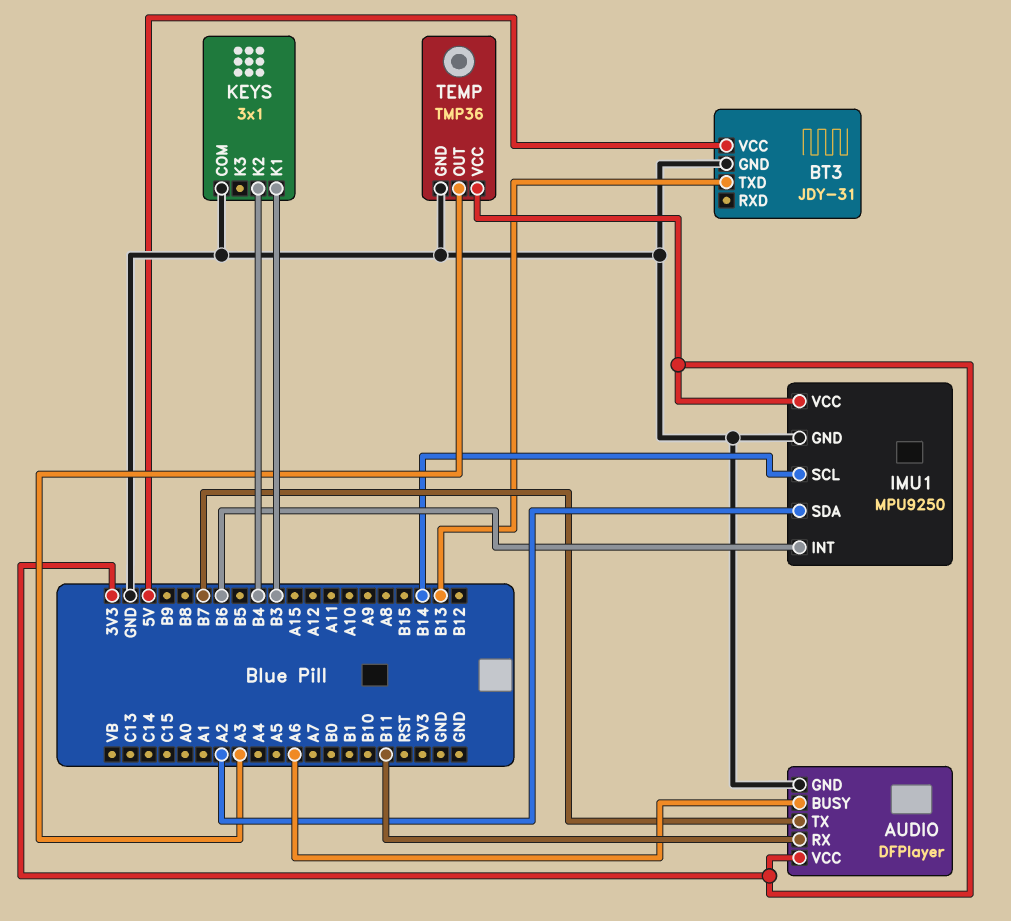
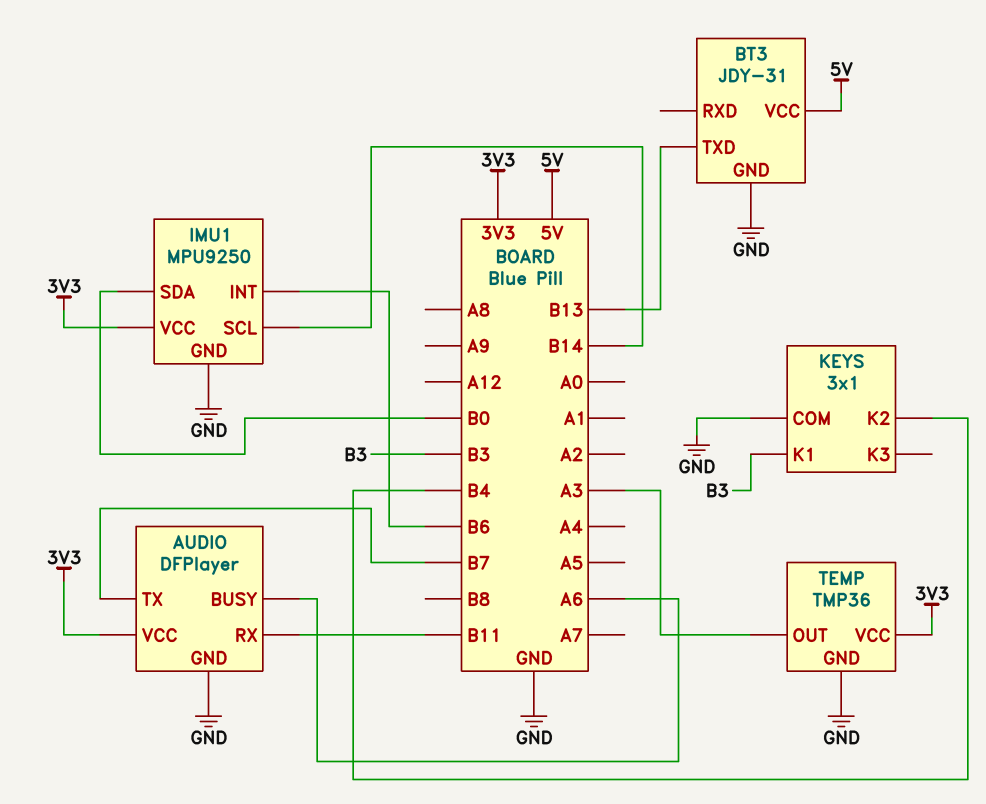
IMU1 pin SDA: A2 -> B0

